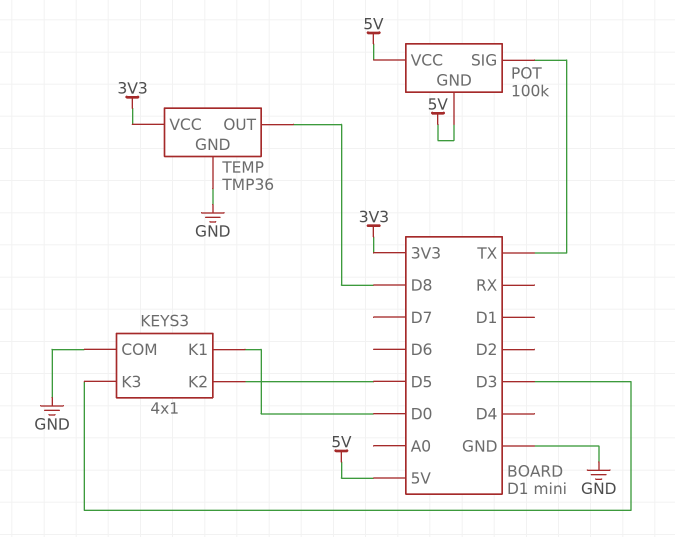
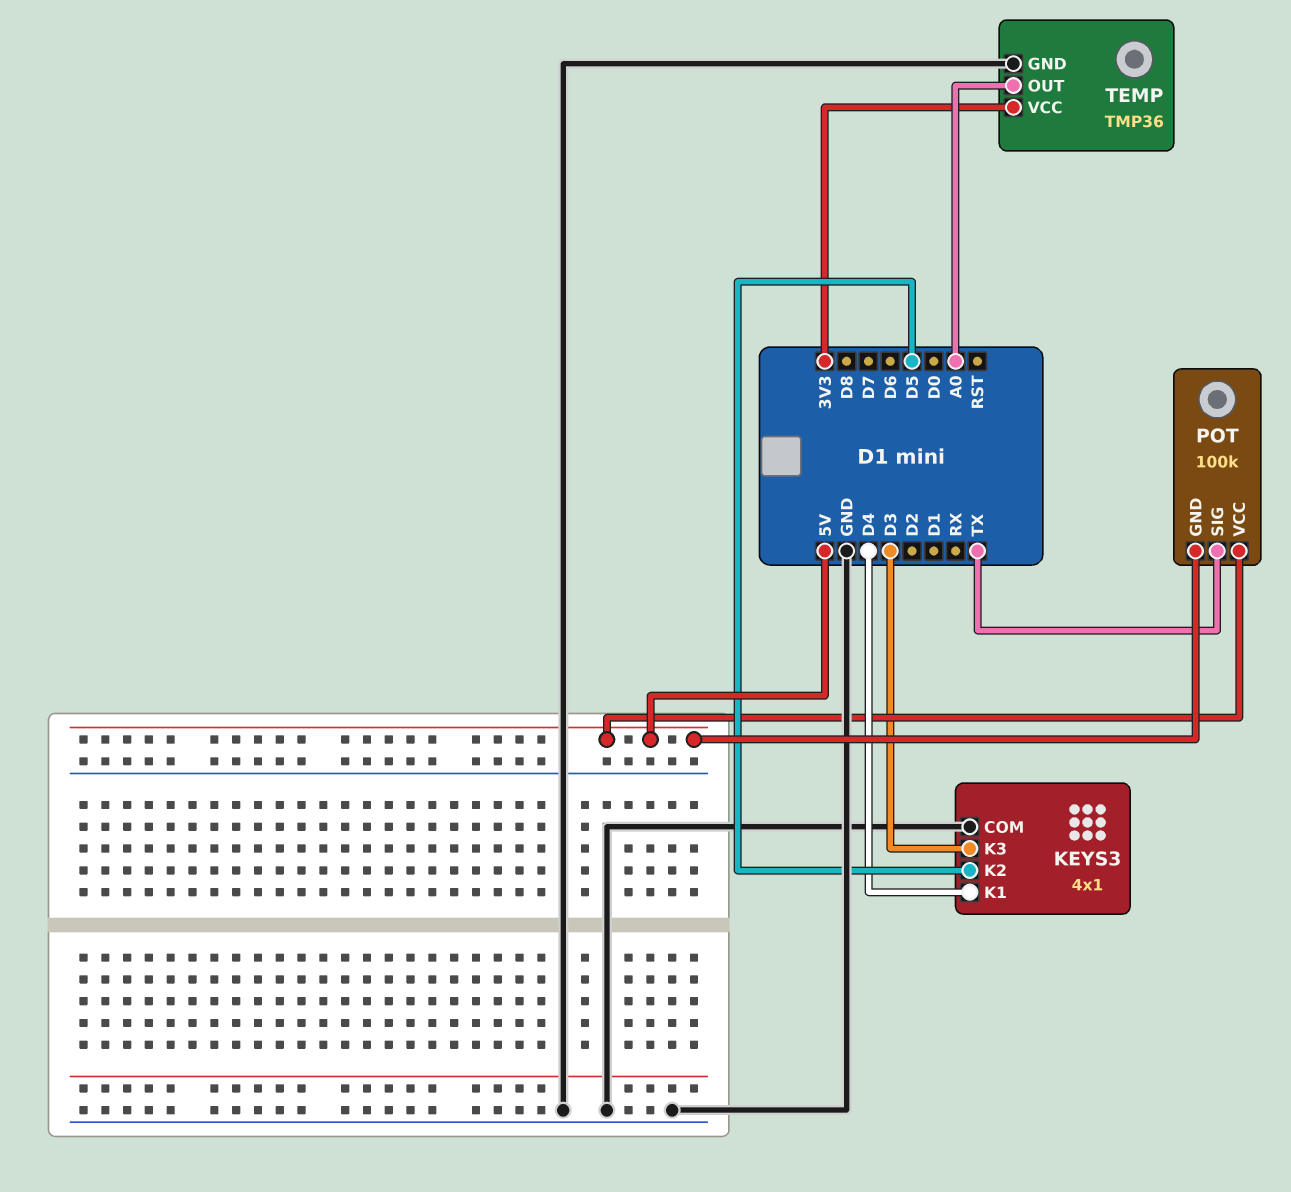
KEYS3 pin K1: D0 -> D4
TEMP pin OUT: D8 -> A0

